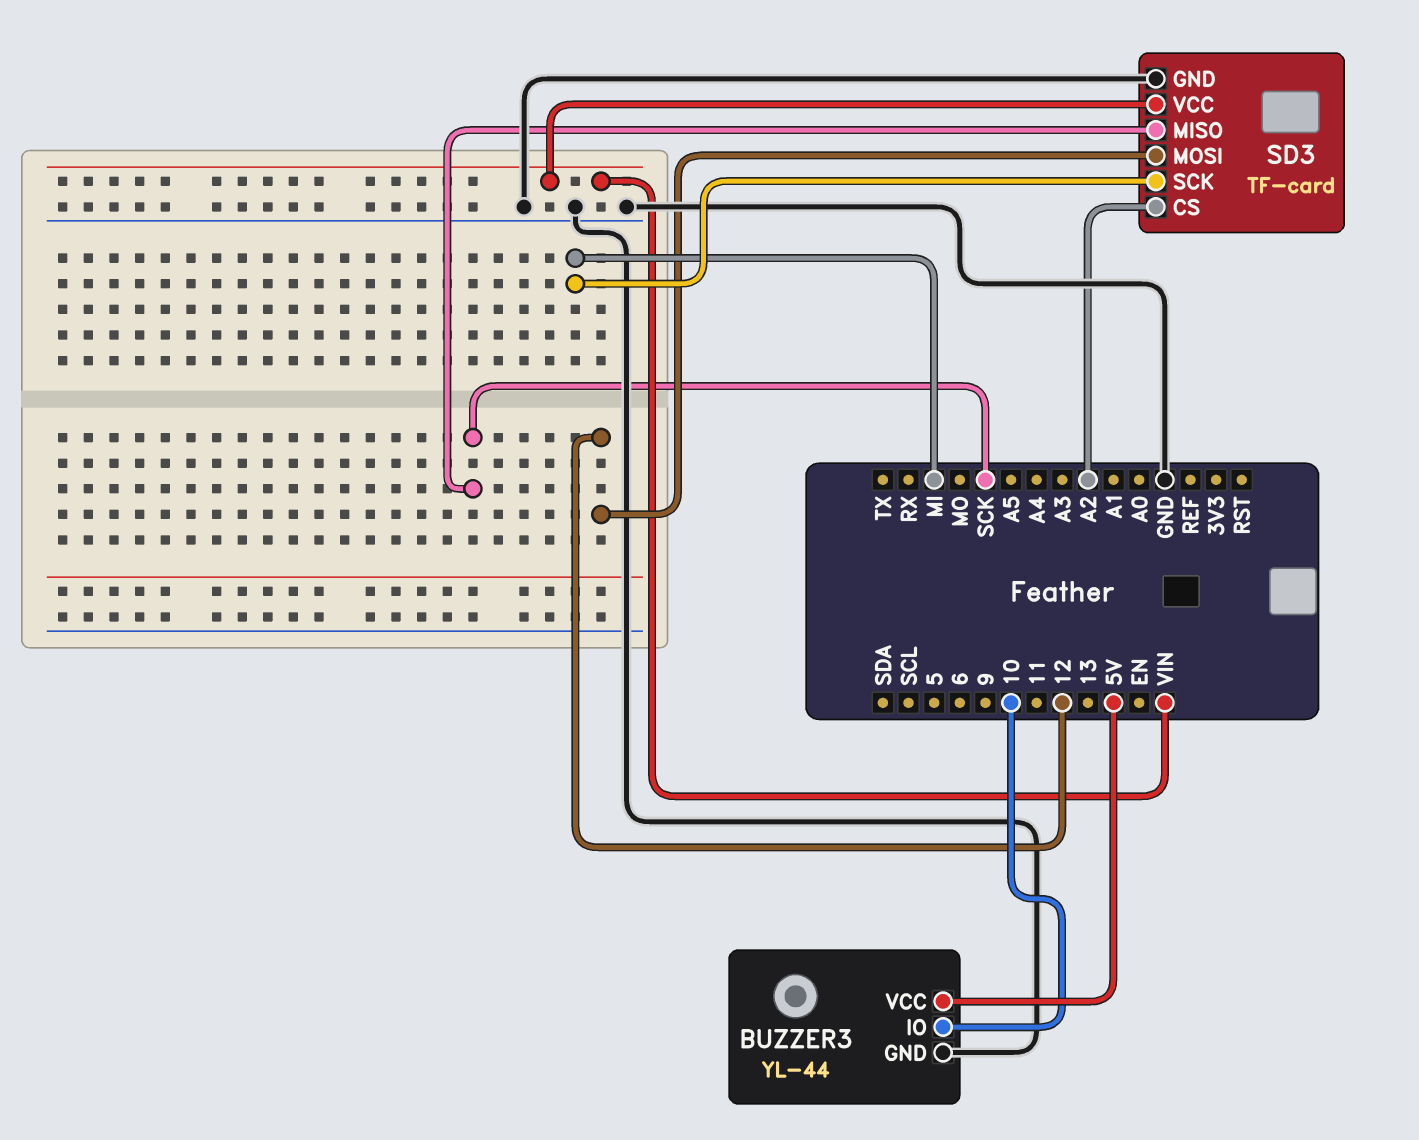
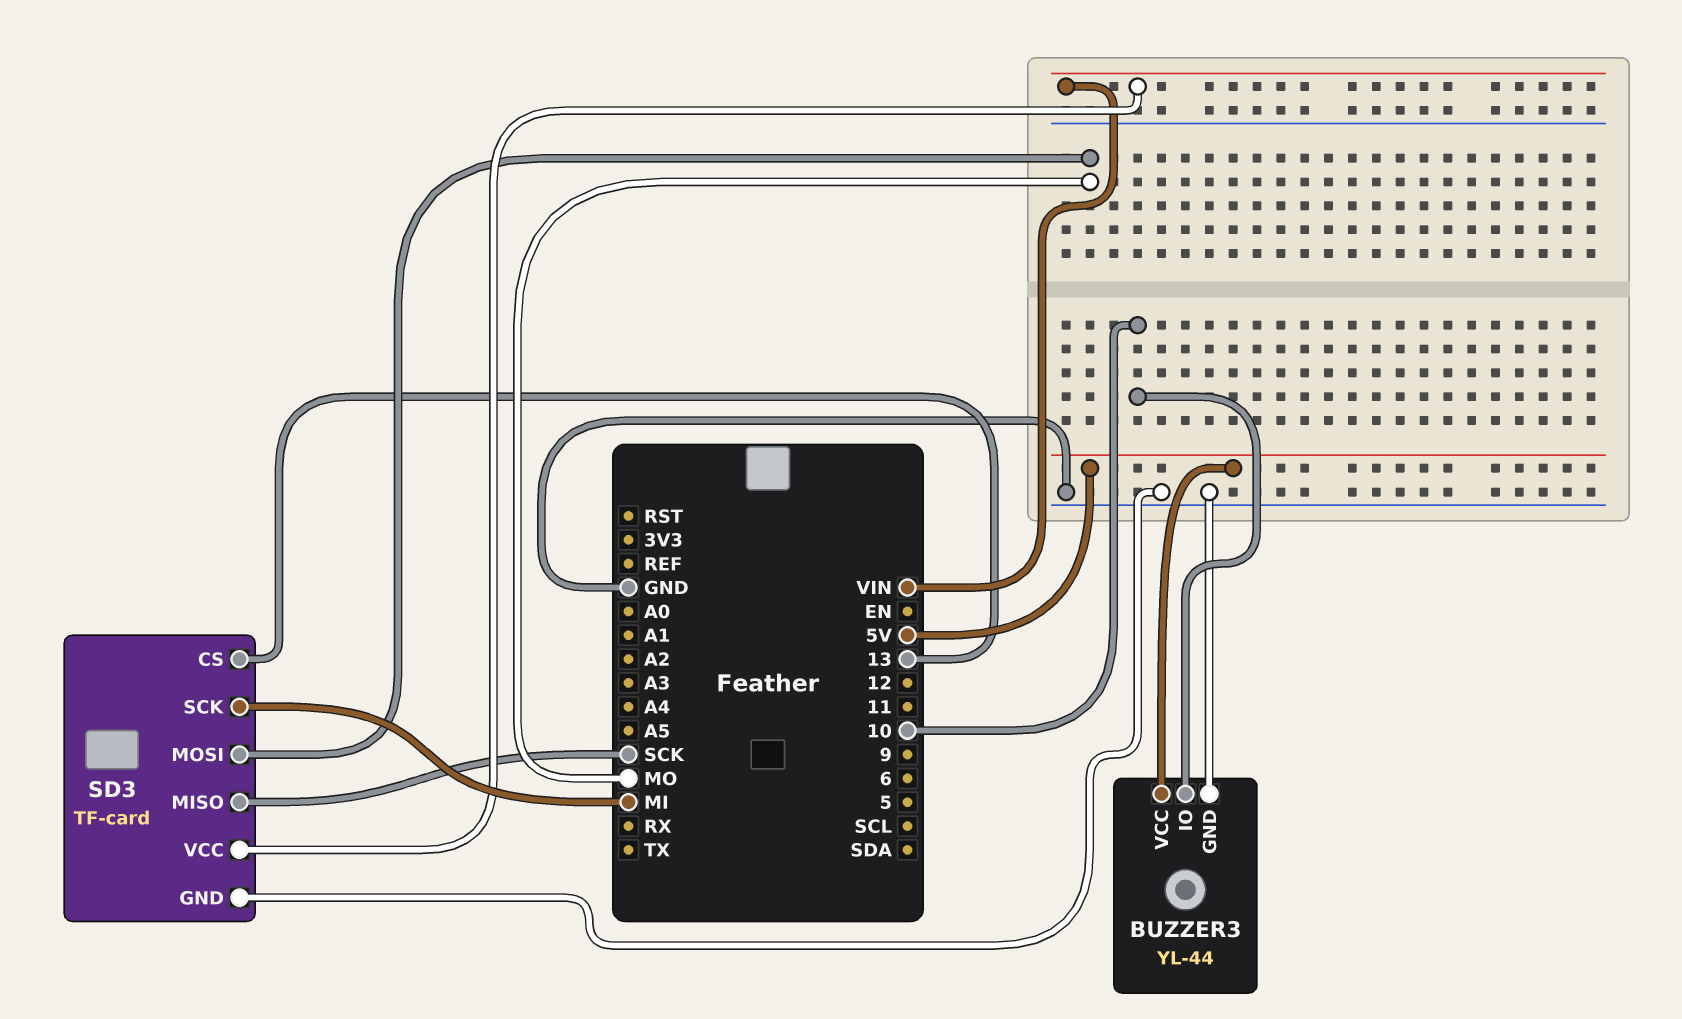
SD3 pin CS: A2 -> 13
SD3 pin MOSI: 12 -> MO

